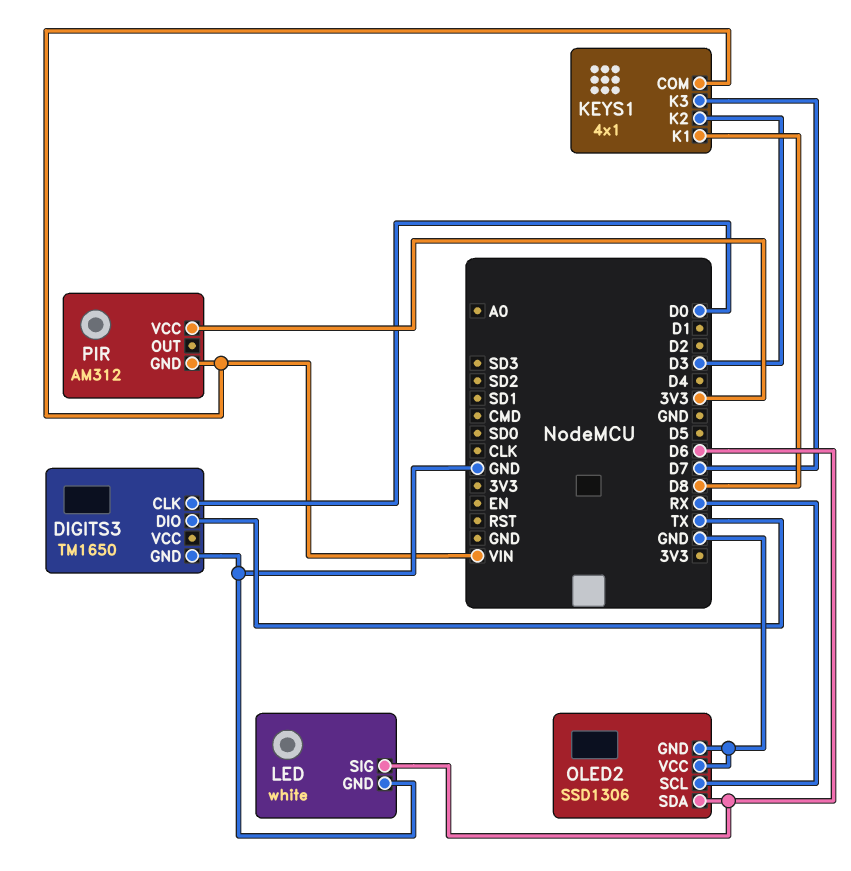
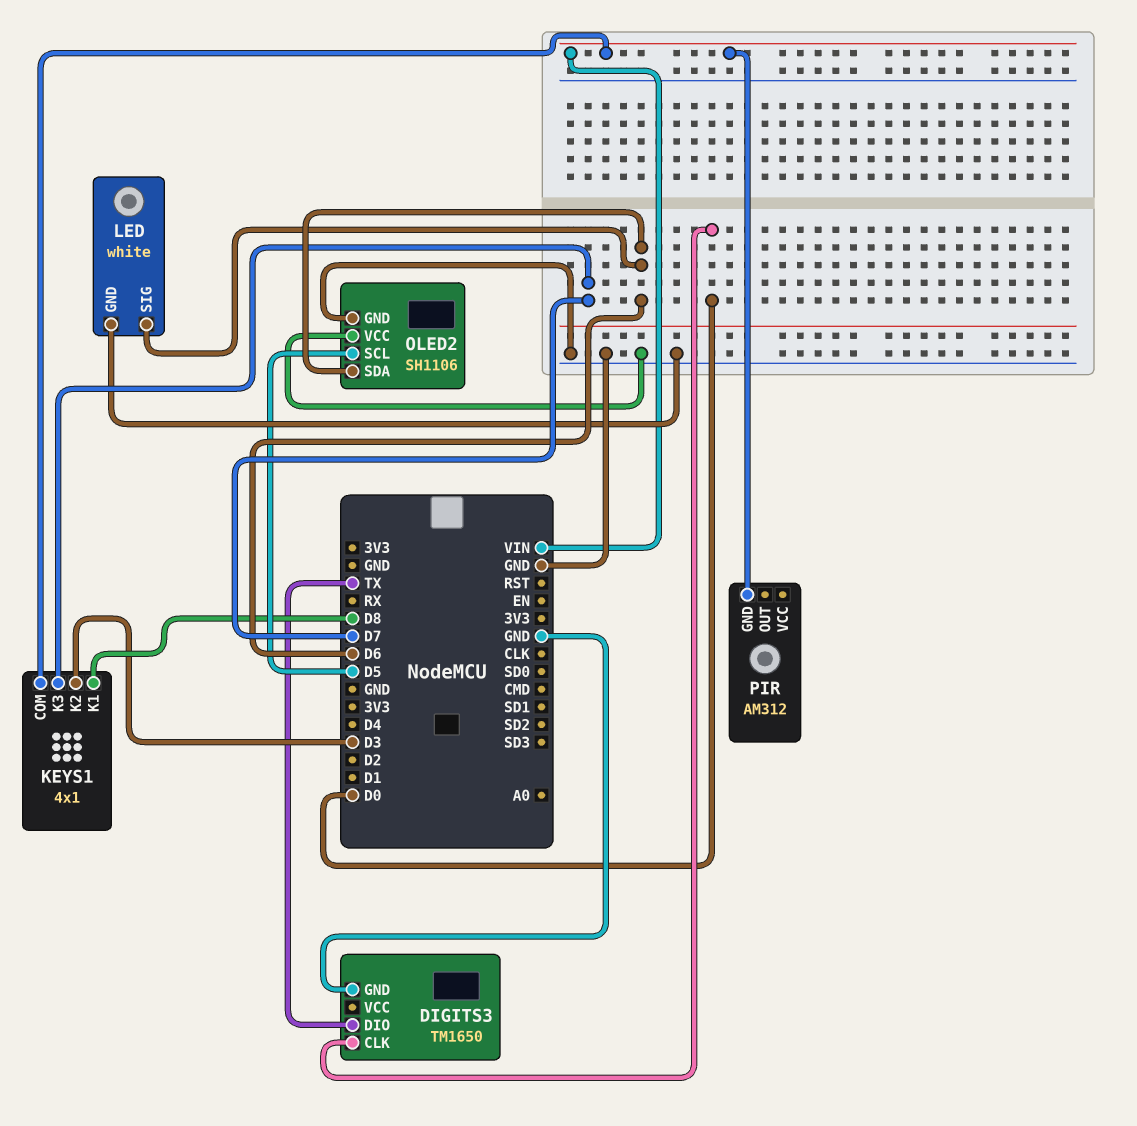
OLED2: SSD1306 -> SH1106
OLED2 pin SCL: RX -> D5
PIR pin VCC: 3V3 -> none

